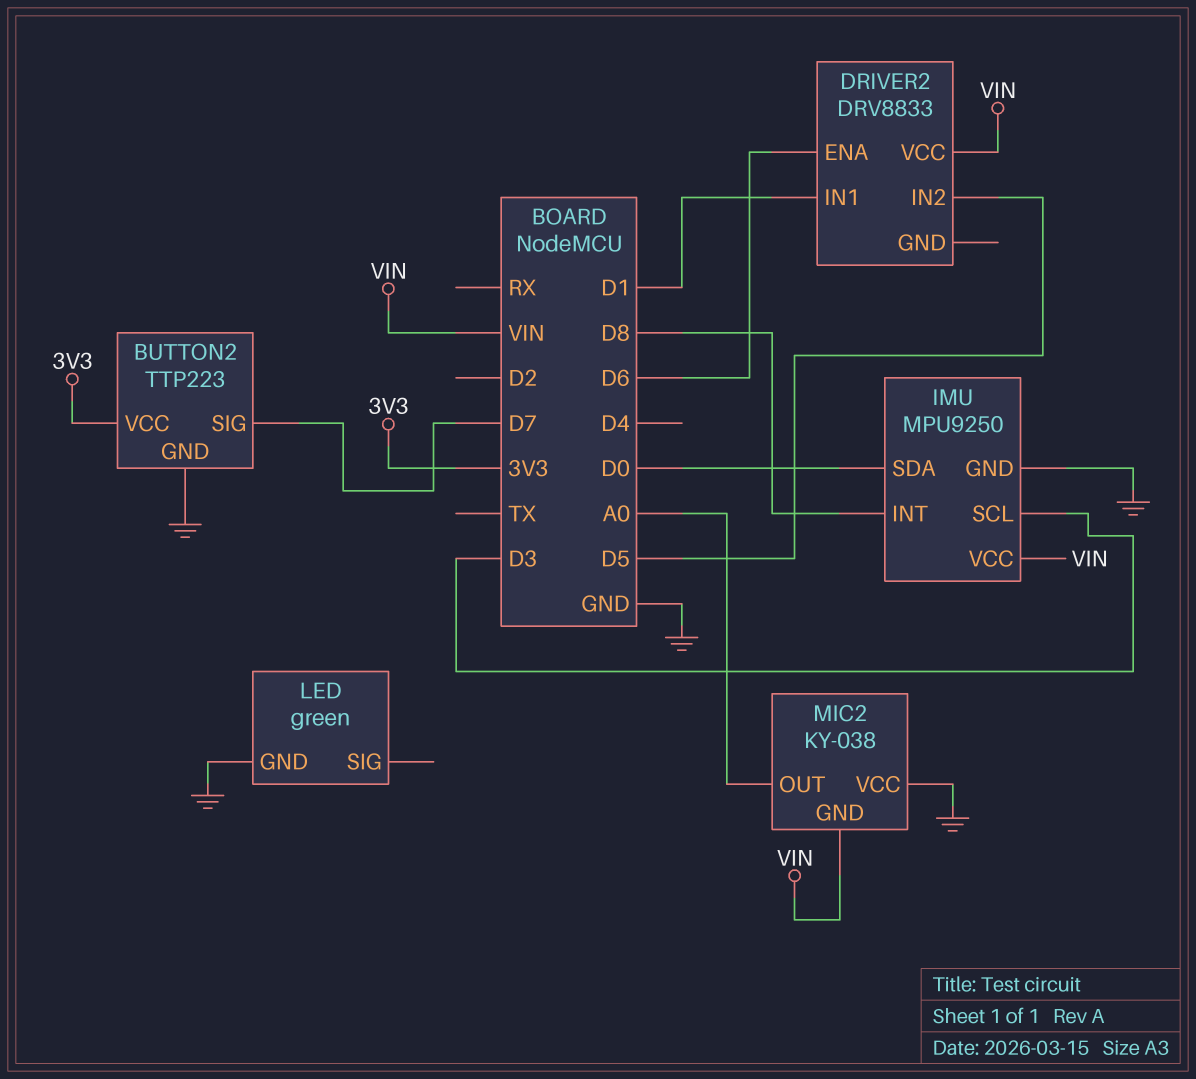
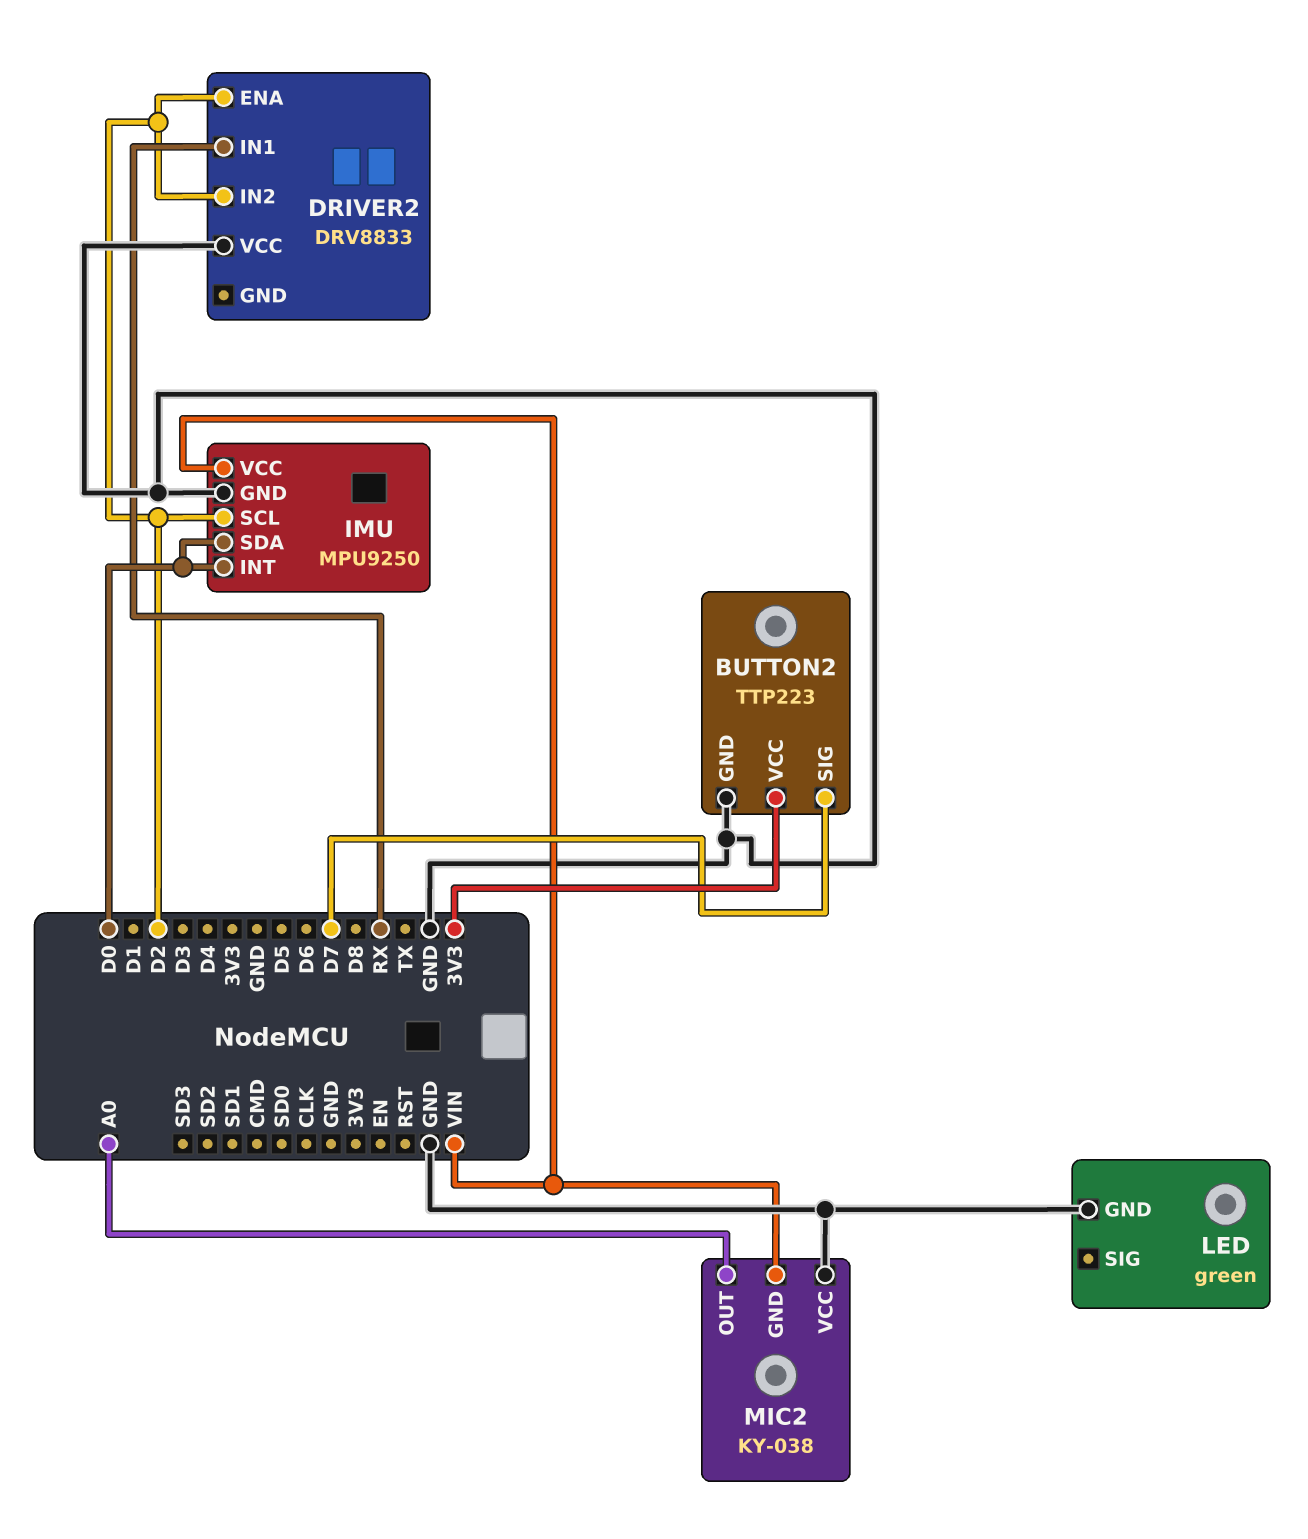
DRIVER2 pin ENA: D6 -> D2
DRIVER2 pin IN1: D1 -> RX
DRIVER2 pin IN2: D5 -> D2
DRIVER2 pin VCC: VIN -> GND
IMU pin INT: D8 -> D0
IMU pin SCL: D3 -> D2

